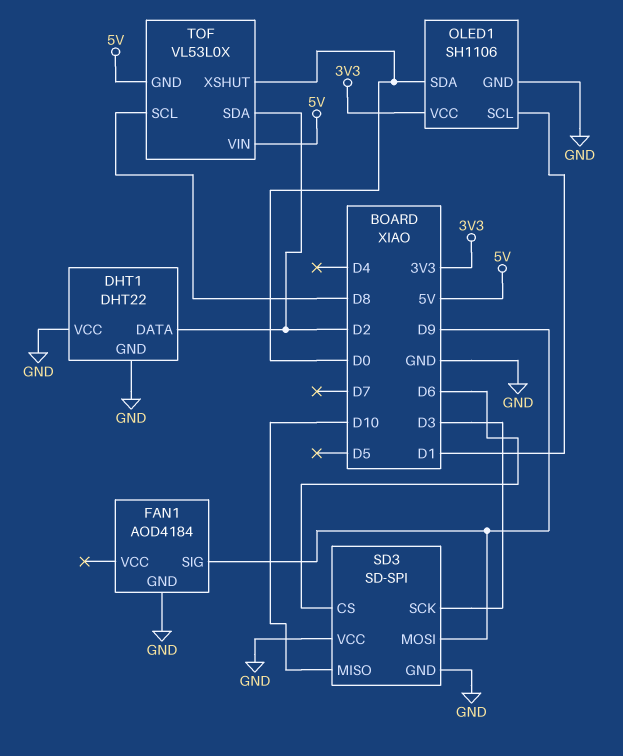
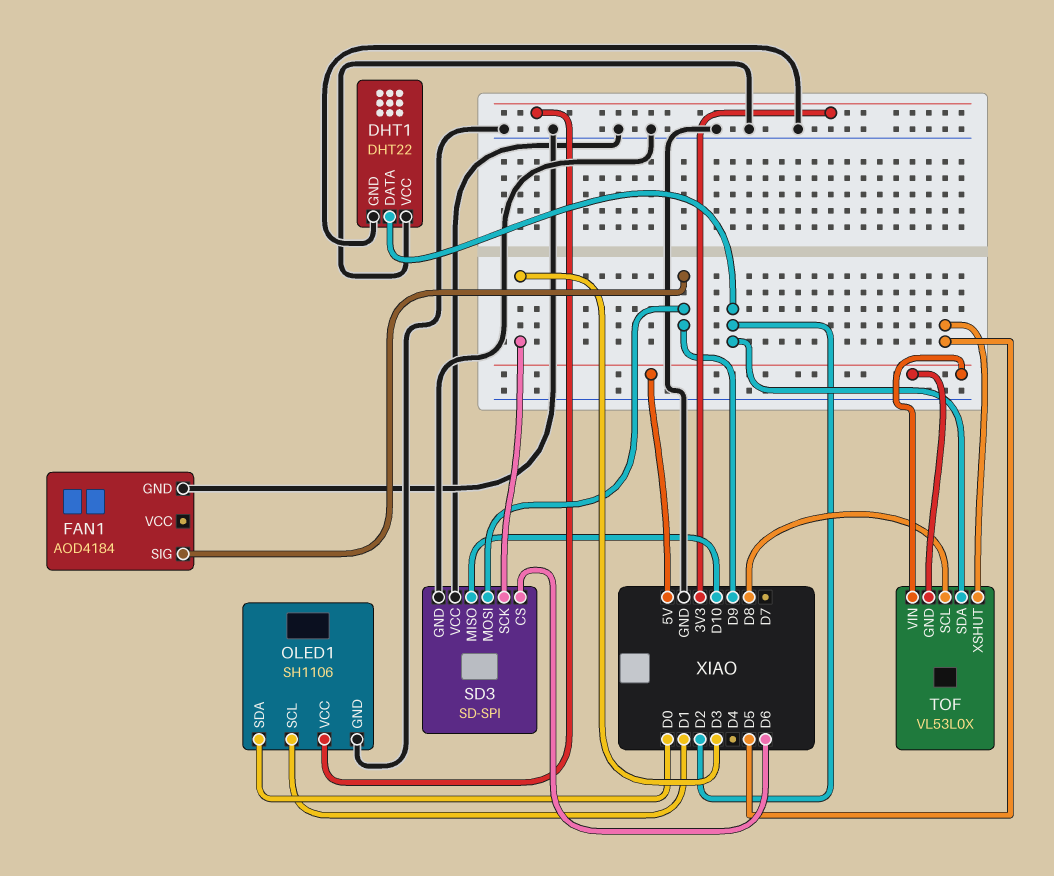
TOF pin XSHUT: D0 -> D5

